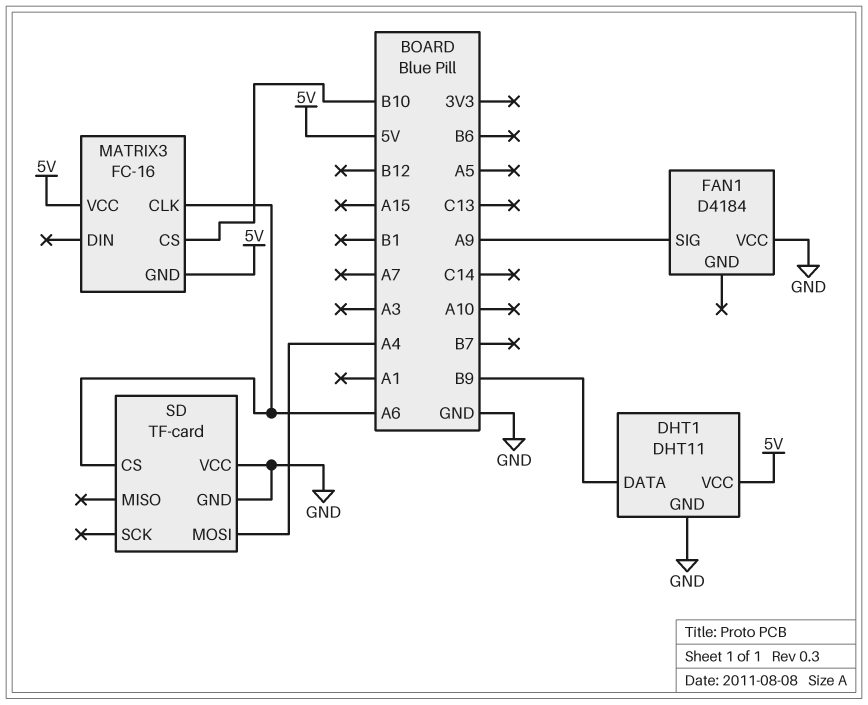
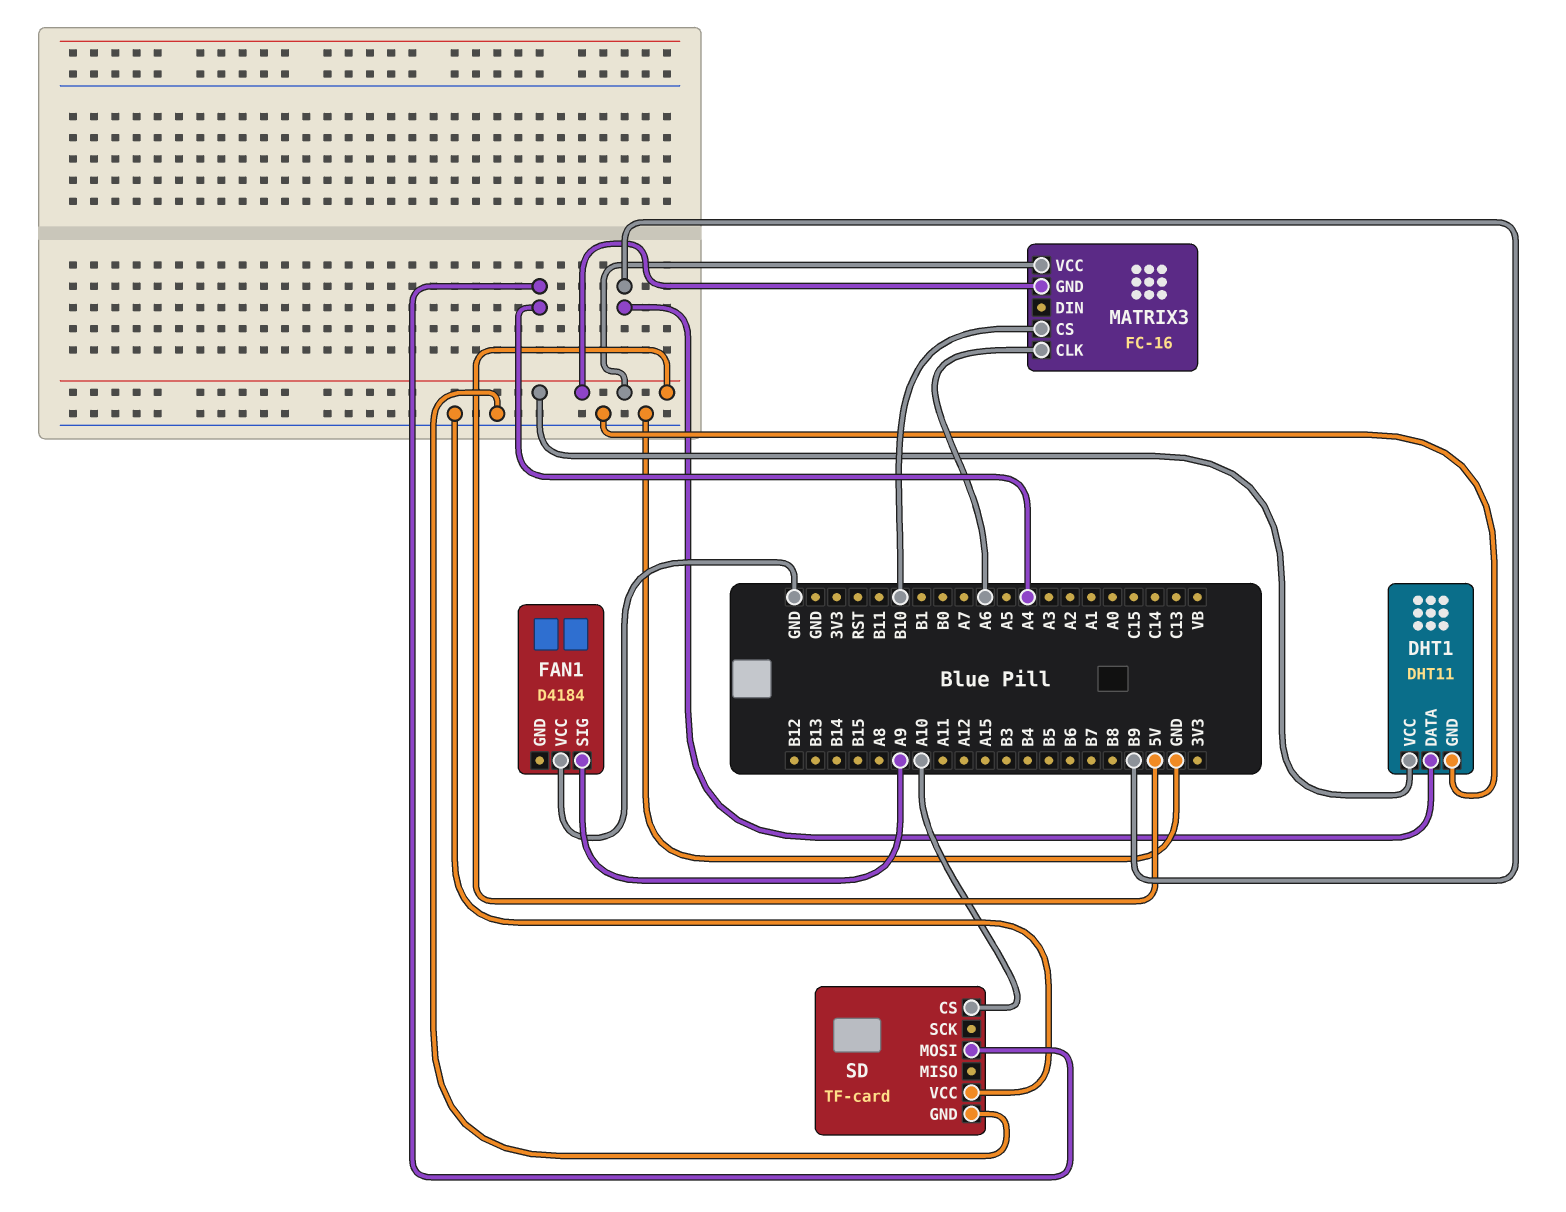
SD pin CS: A6 -> A10

